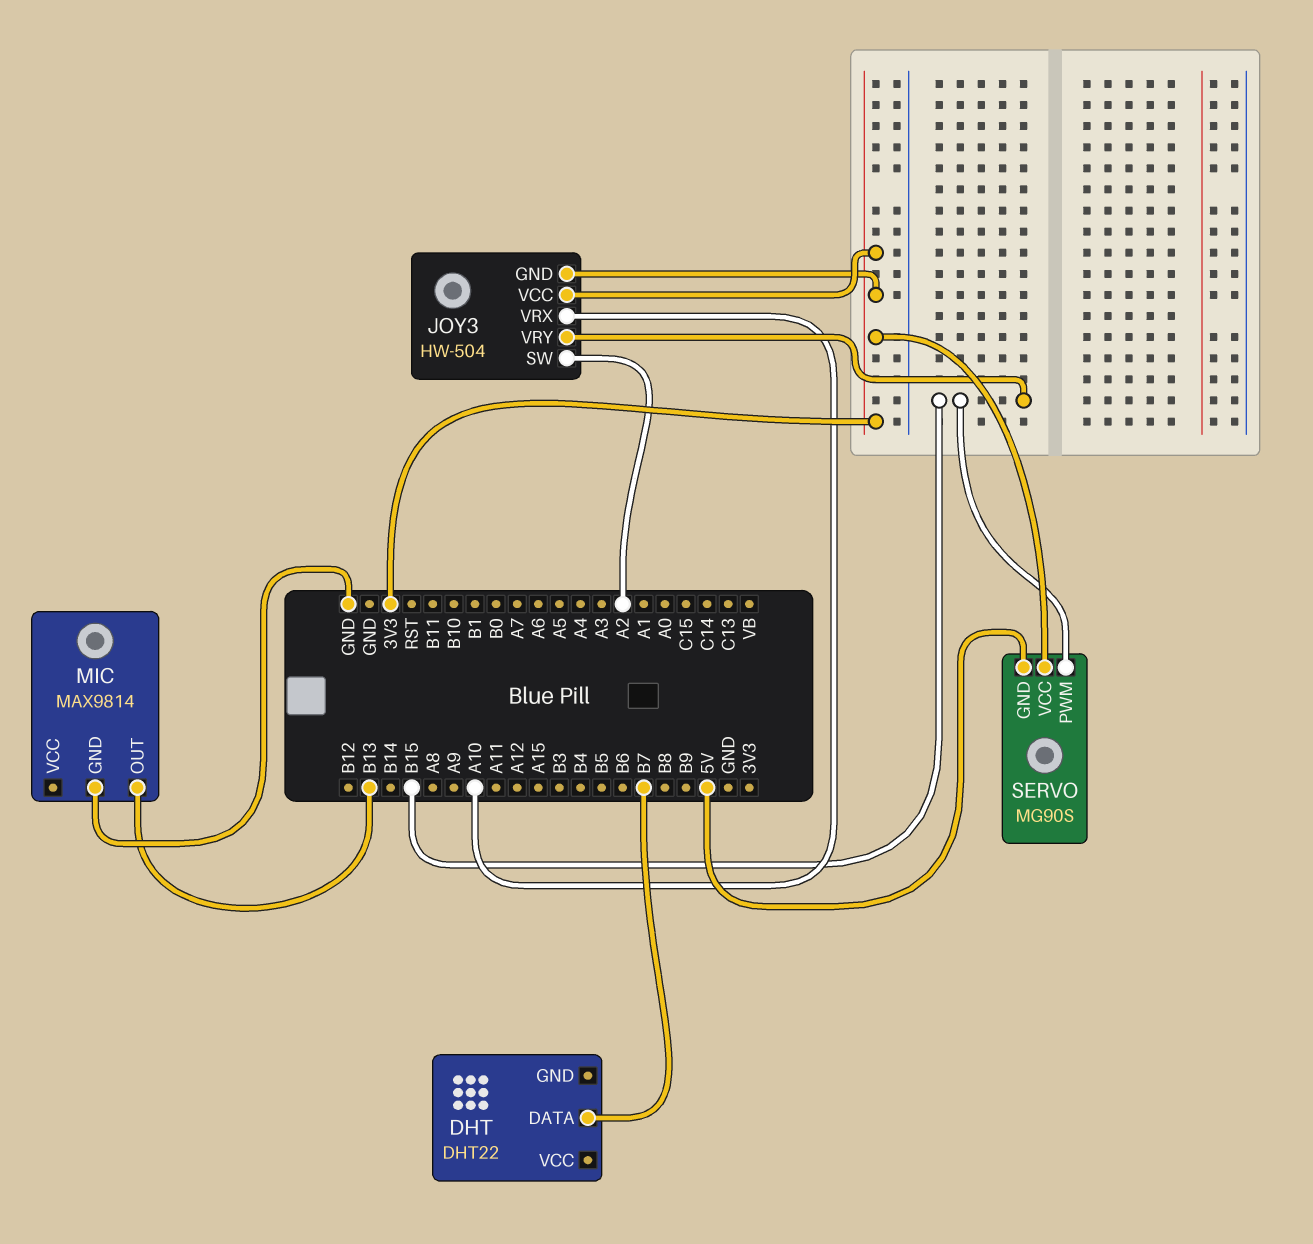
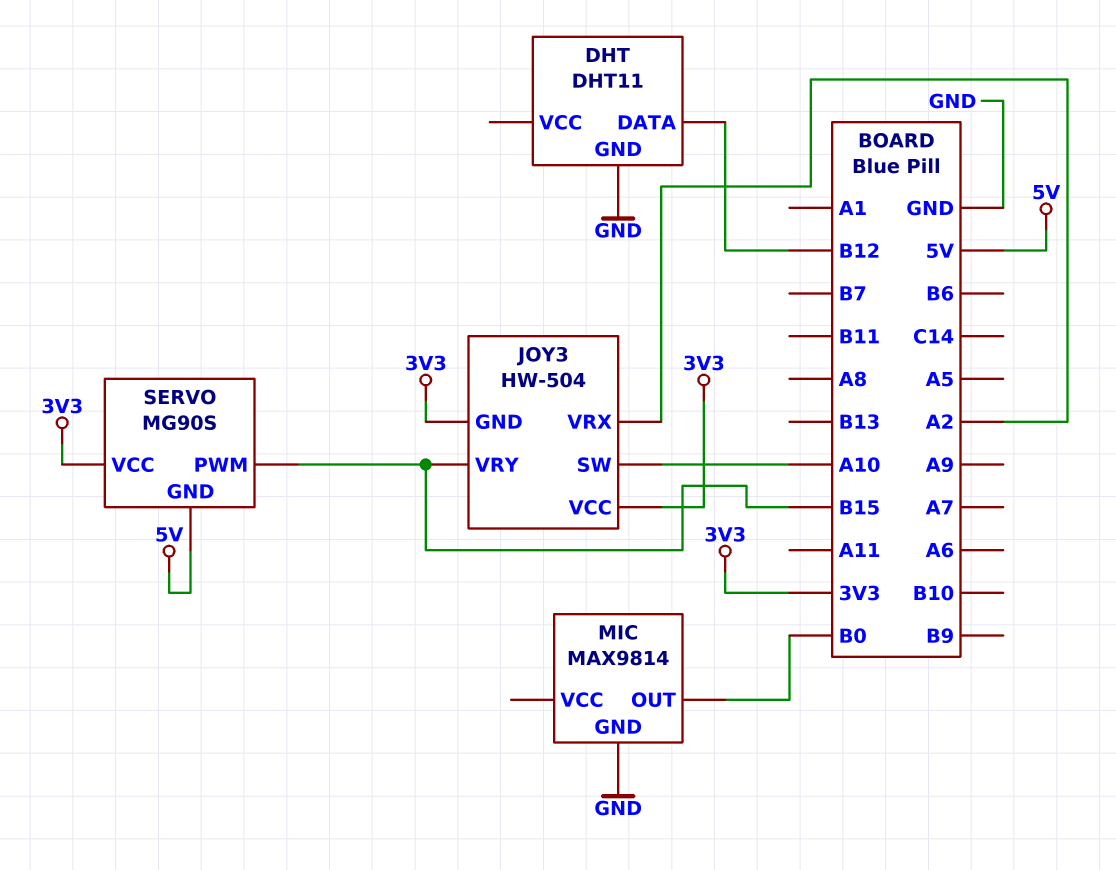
DHT: DHT22 -> DHT11
DHT pin DATA: B7 -> B12
DHT pin GND: none -> GND
JOY3 pin SW: A2 -> A10
JOY3 pin VRX: A10 -> A2
MIC pin OUT: B13 -> B0

